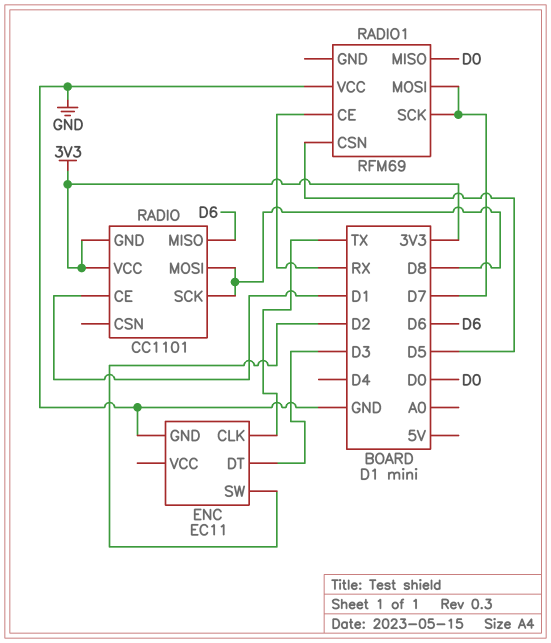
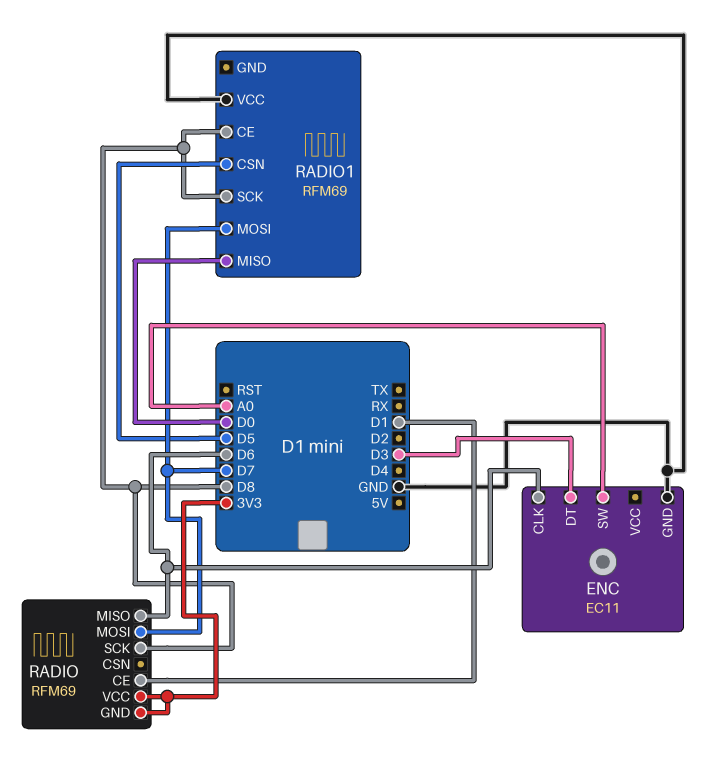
ENC pin CLK: TX -> D6
ENC pin SW: D2 -> A0
RADIO: CC1101 -> RFM69
RADIO pin MOSI: D8 -> D7
RADIO1 pin CE: RX -> D8
RADIO1 pin SCK: D7 -> D8

